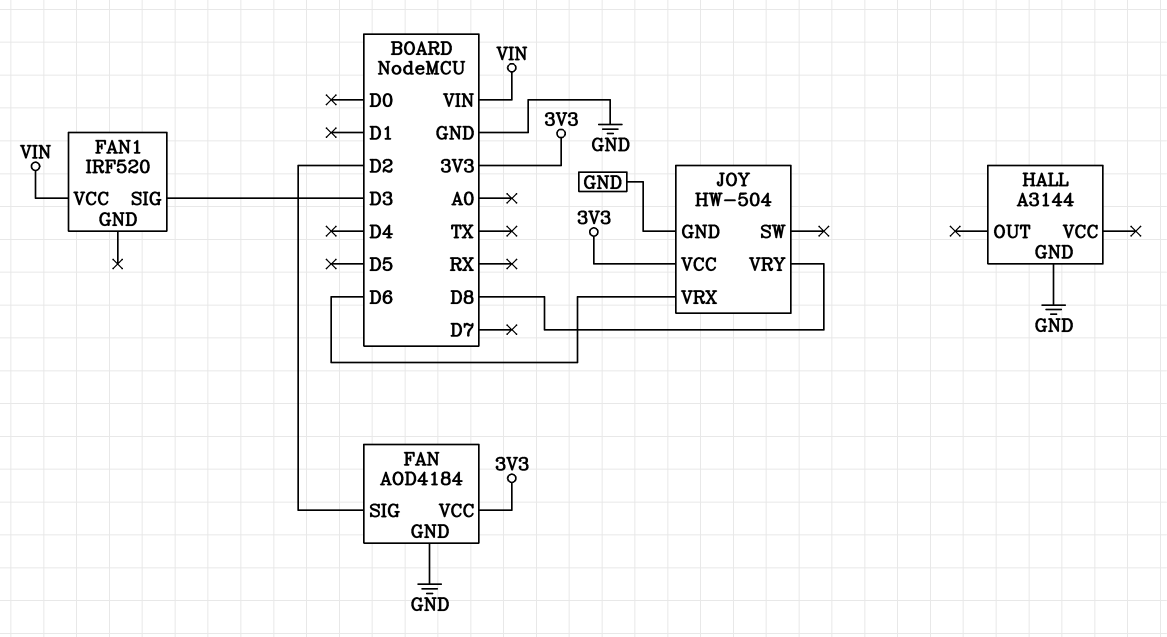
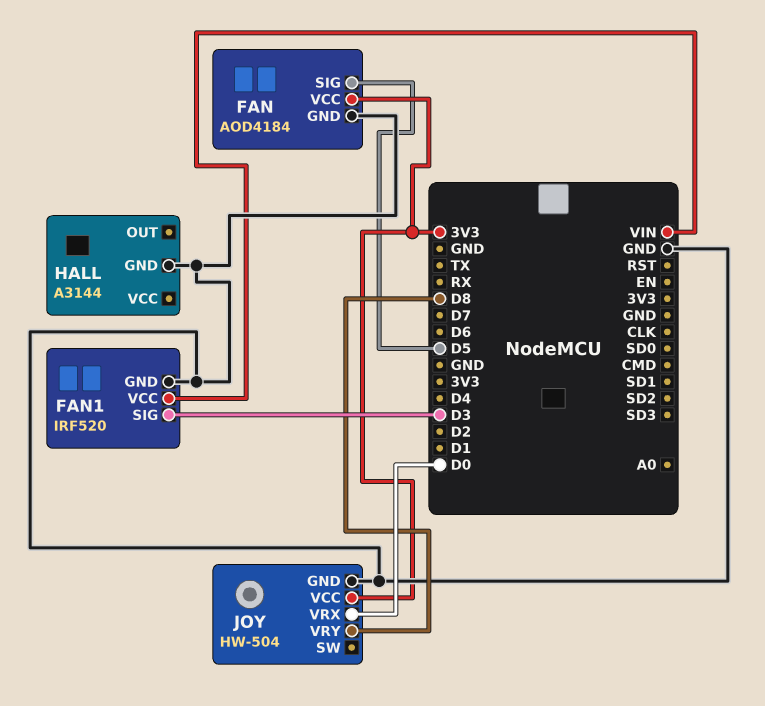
FAN pin SIG: D2 -> D5
FAN1 pin GND: none -> GND
JOY pin VRX: D6 -> D0

